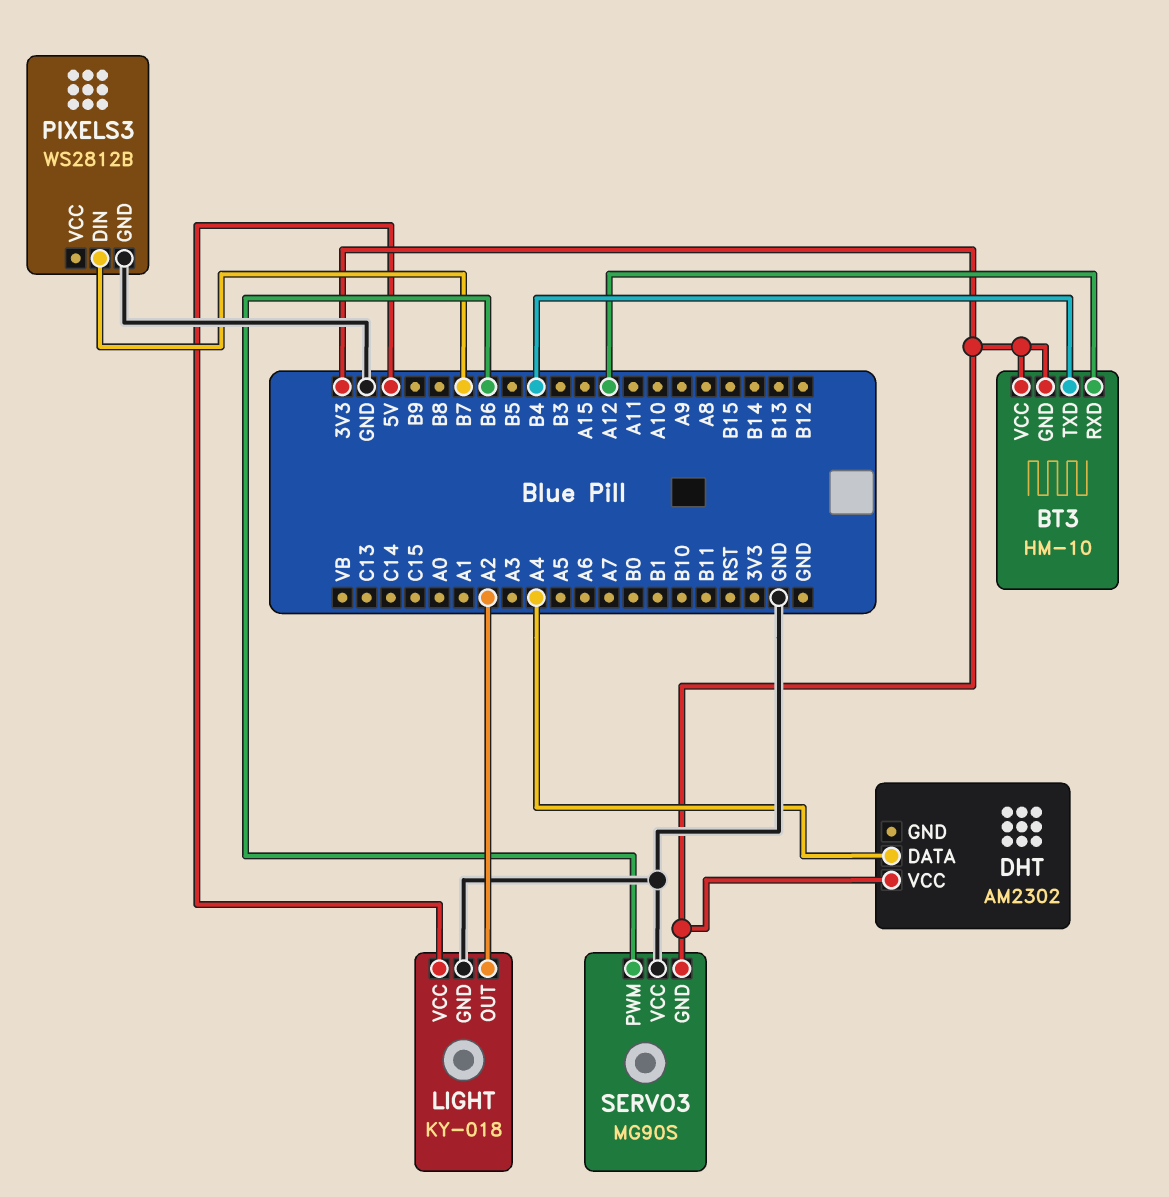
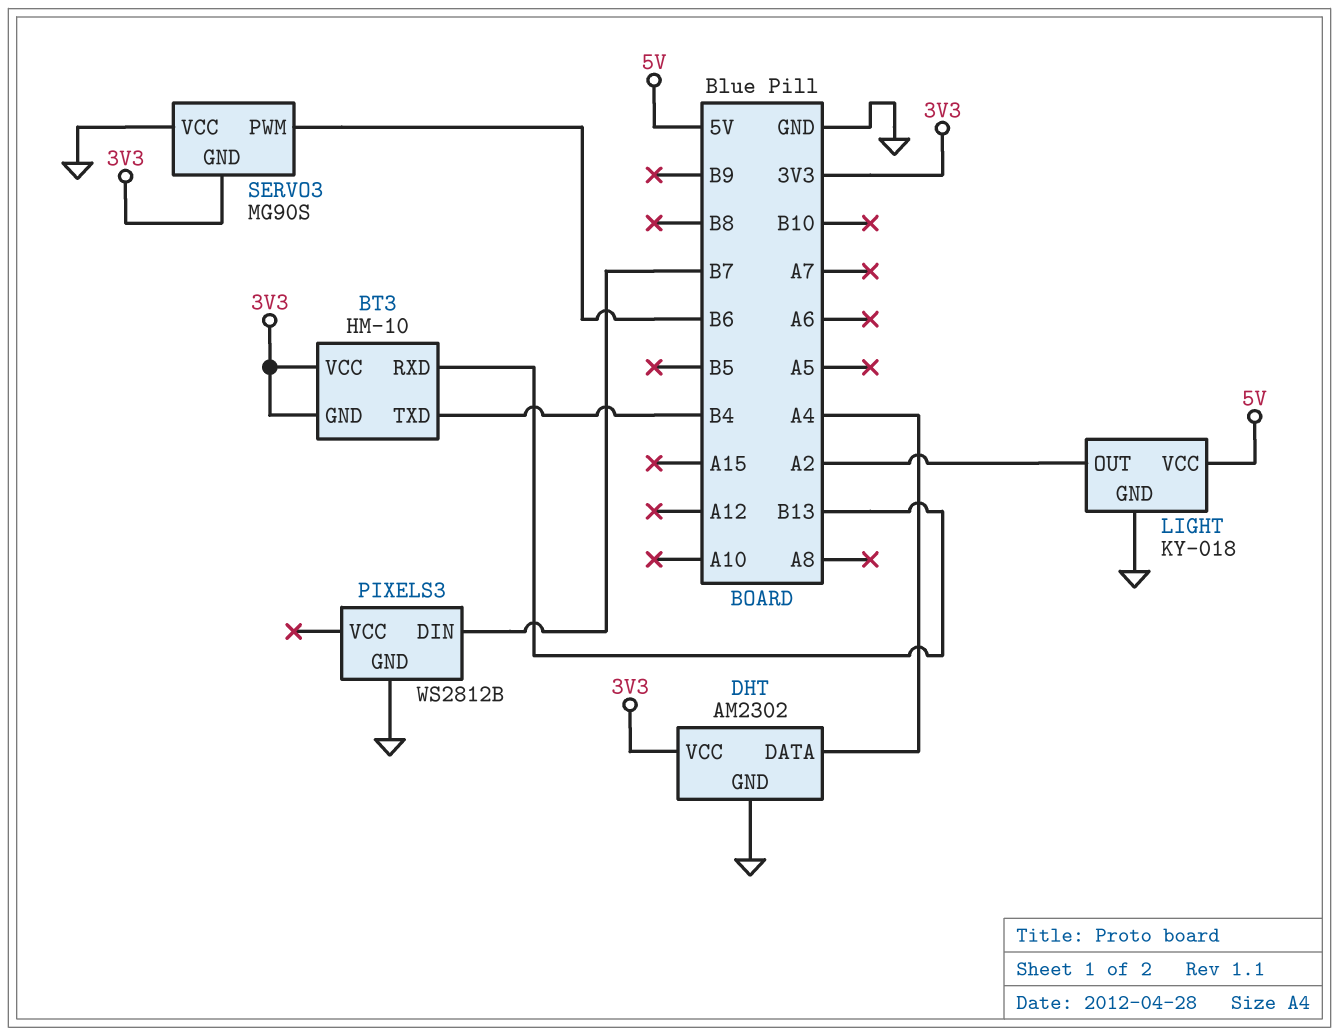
BT3 pin RXD: A12 -> B13
DHT pin GND: none -> GND

